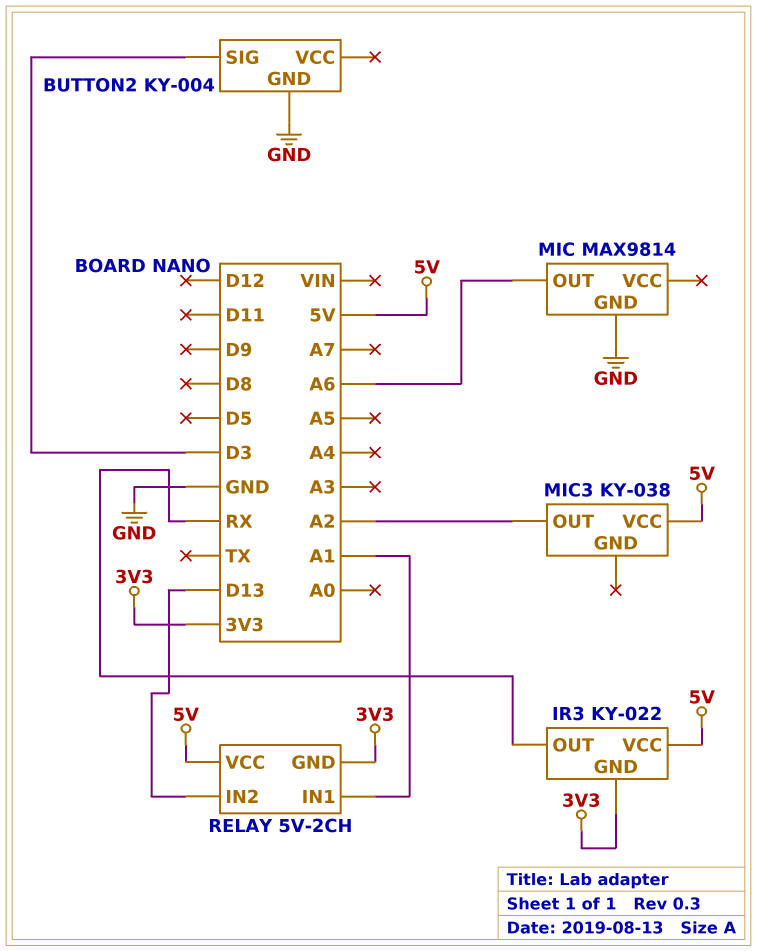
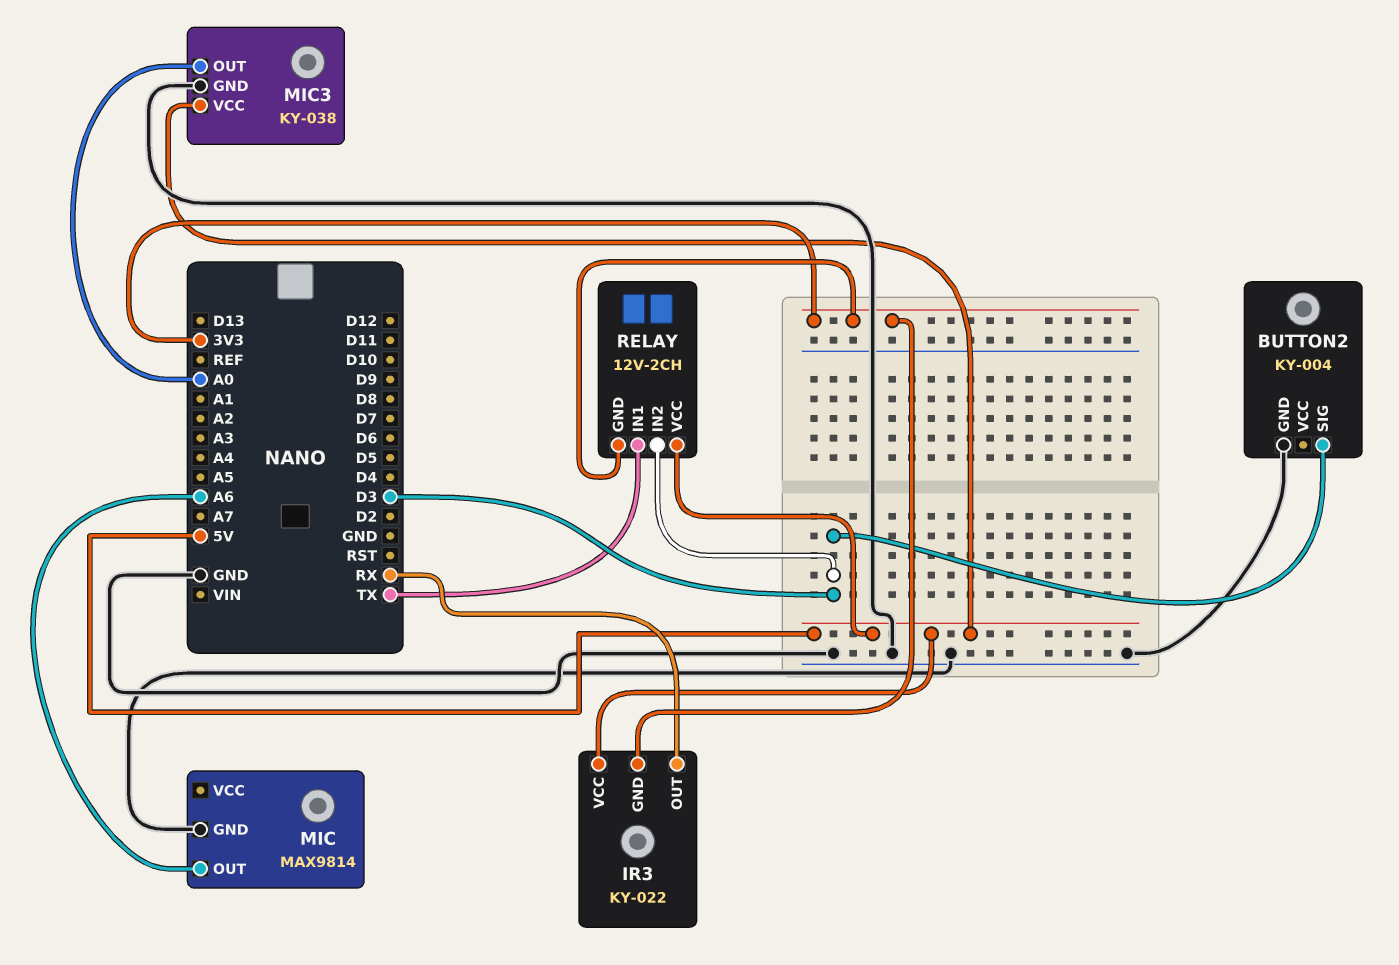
MIC3 pin GND: none -> GND
MIC3 pin OUT: A2 -> A0
RELAY: 5V-2CH -> 12V-2CH
RELAY pin IN1: A1 -> TX
RELAY pin IN2: D13 -> D3

